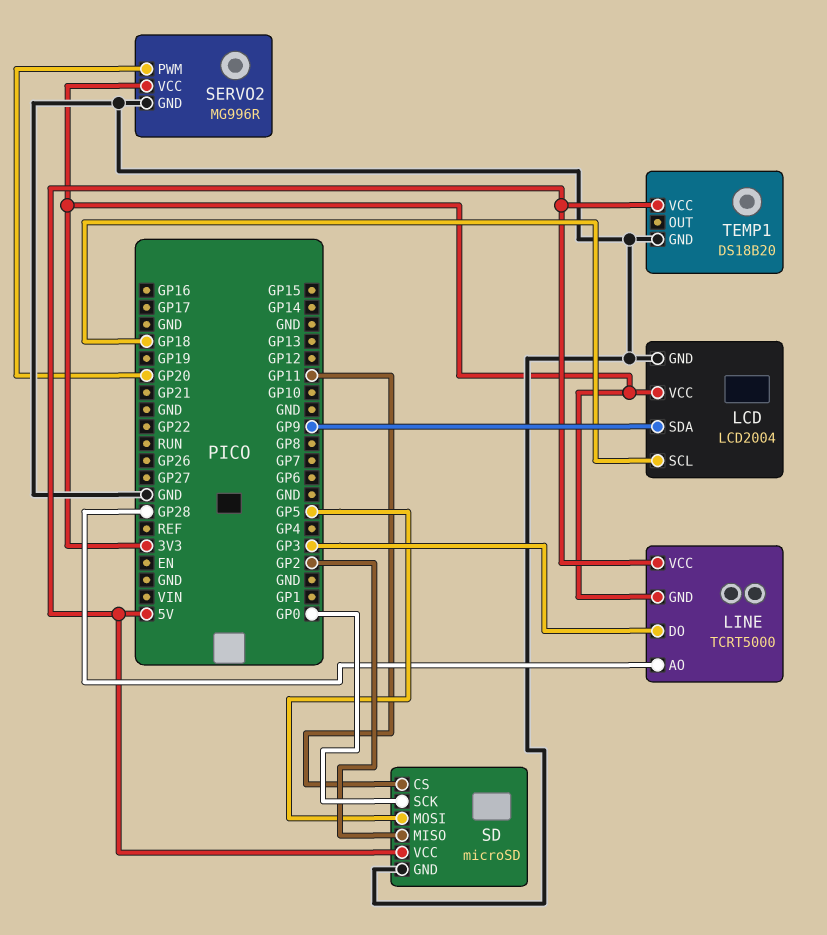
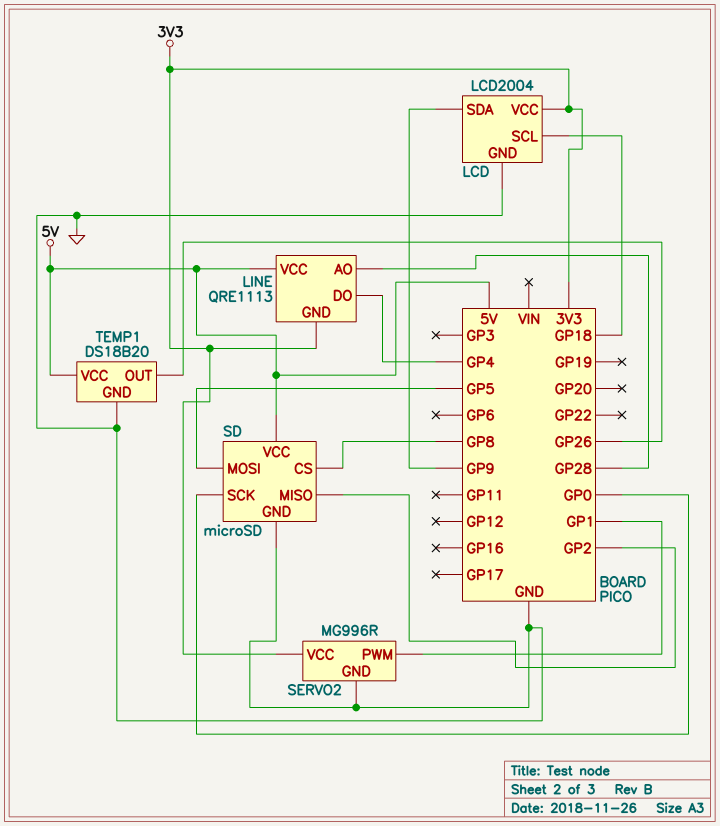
LINE: TCRT5000 -> QRE1113
LINE pin DO: GP3 -> GP4
SD pin CS: GP11 -> GP8
SERVO2 pin PWM: GP20 -> GP1
TEMP1 pin OUT: none -> GP26

